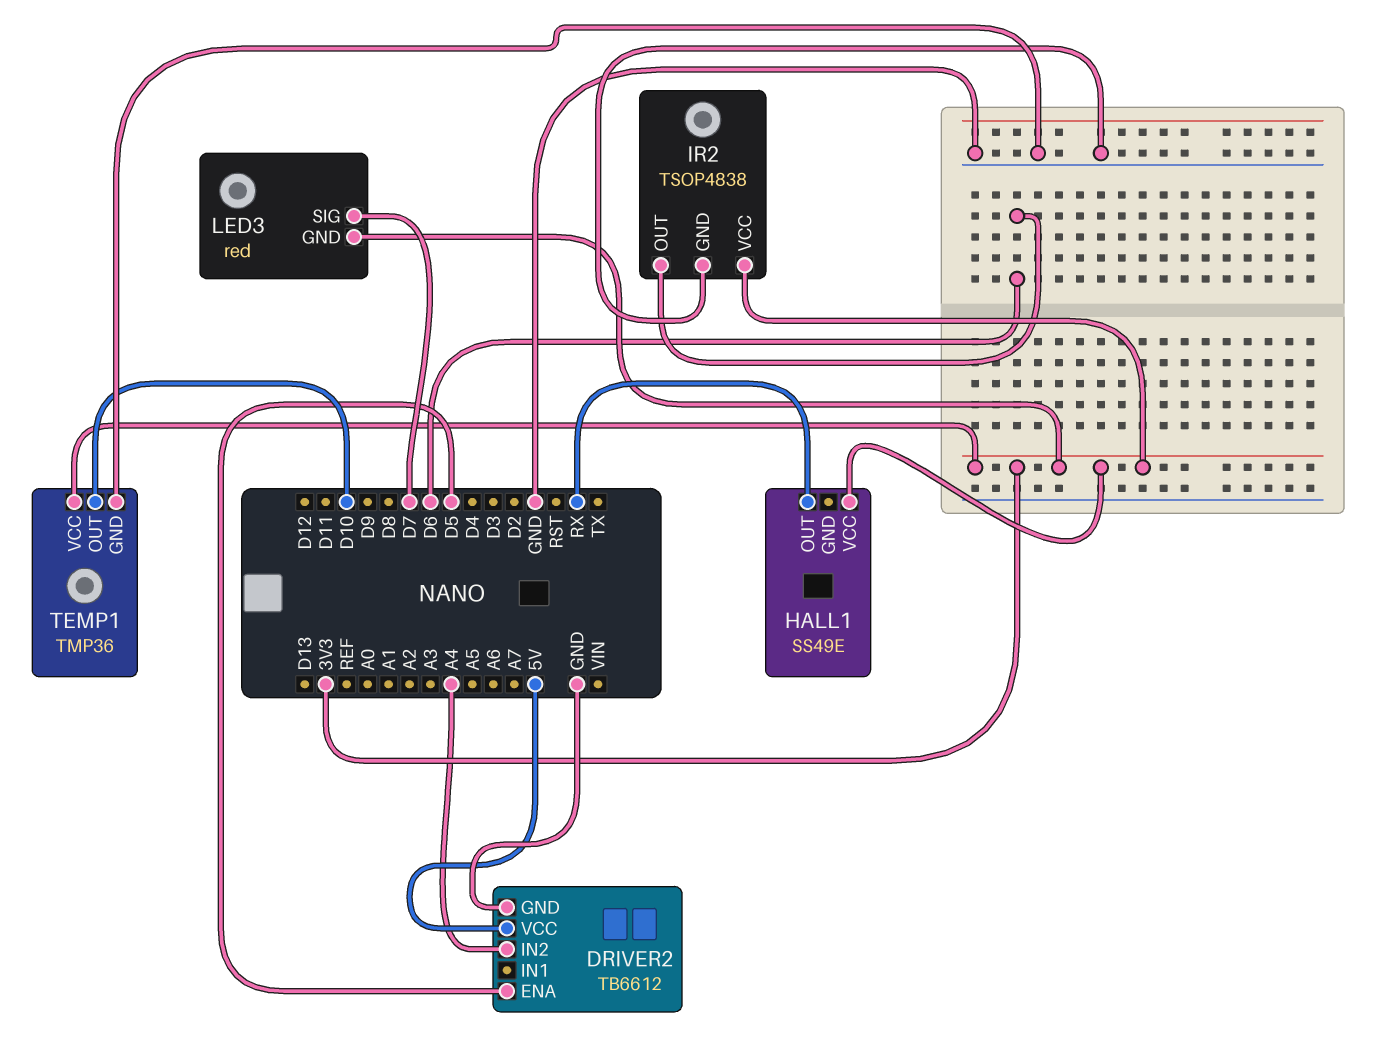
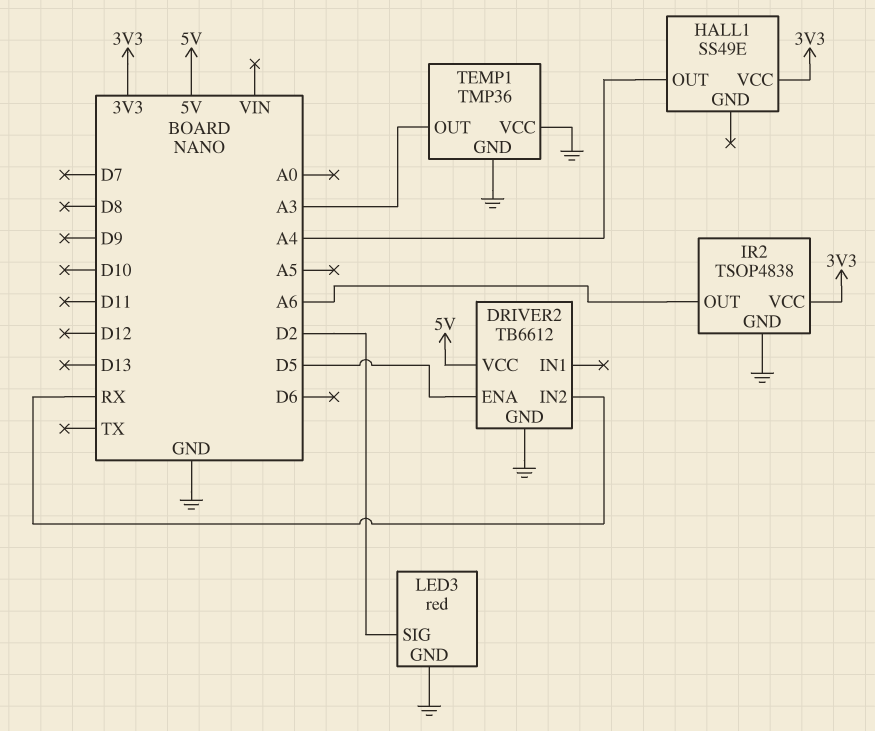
DRIVER2 pin IN2: A4 -> RX
HALL1 pin OUT: RX -> A4
IR2 pin OUT: D6 -> A6
LED3 pin GND: 3V3 -> GND
LED3 pin SIG: D7 -> D2
TEMP1 pin OUT: D10 -> A3
TEMP1 pin VCC: 3V3 -> GND

